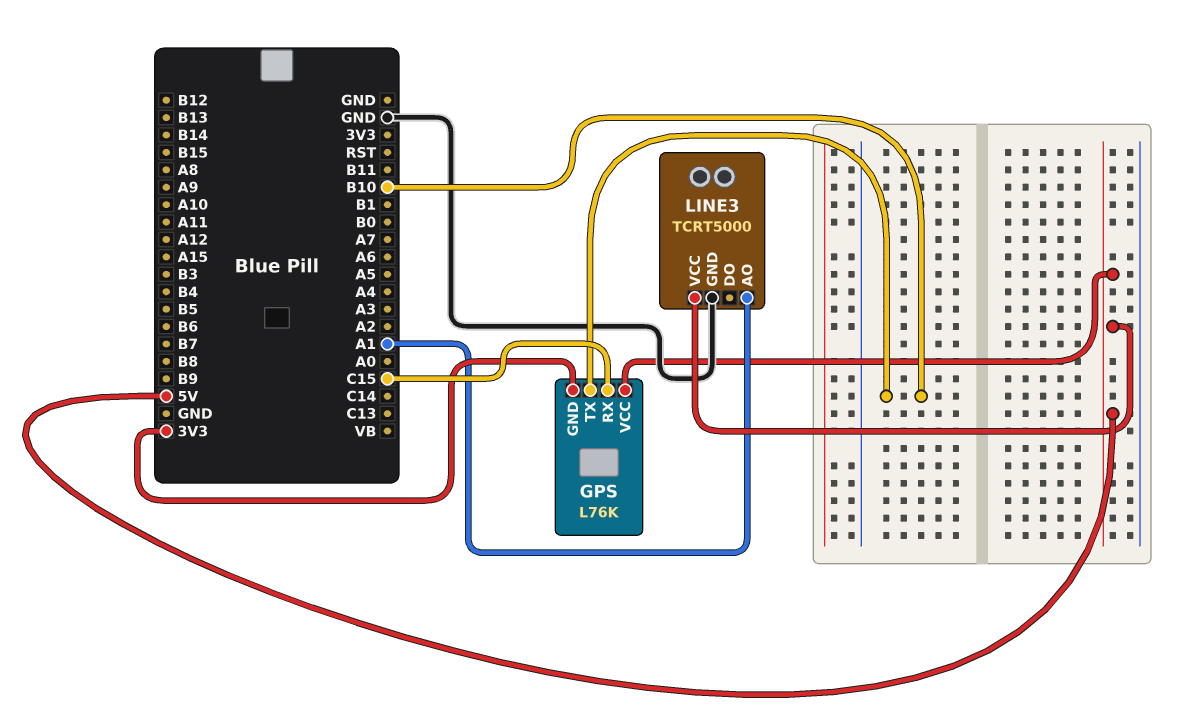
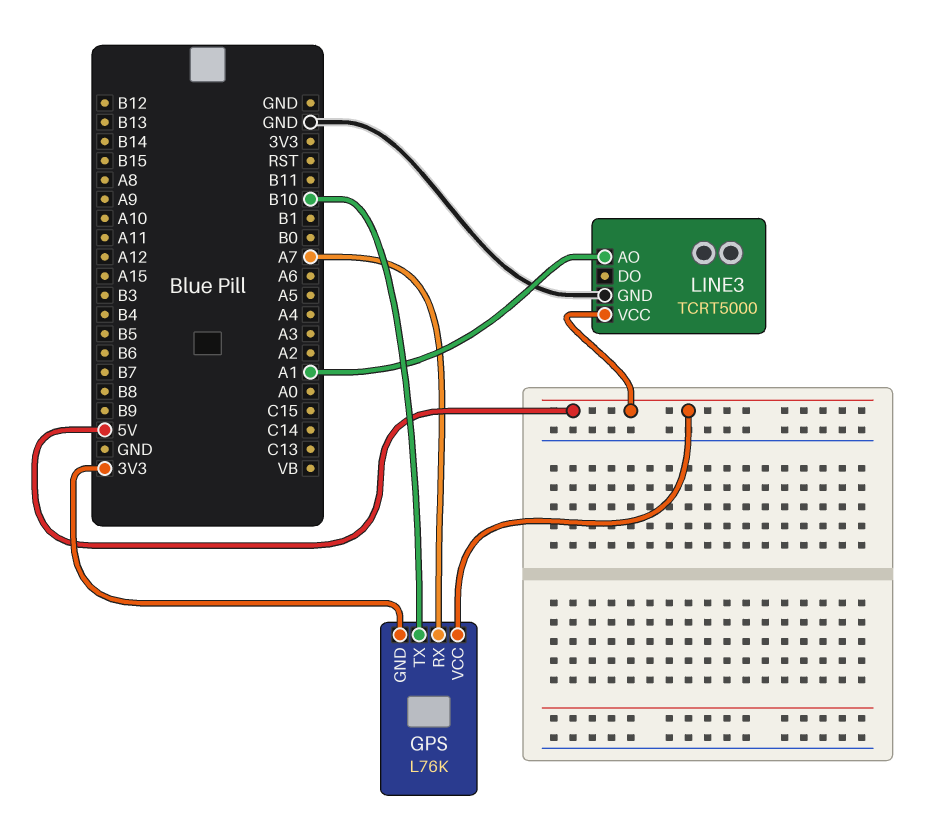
GPS pin RX: C15 -> A7

